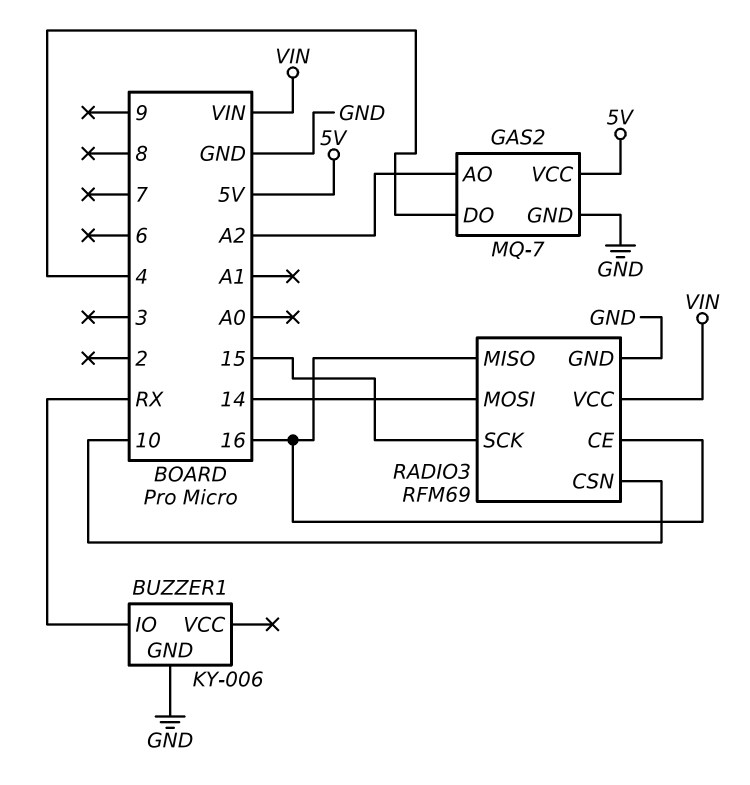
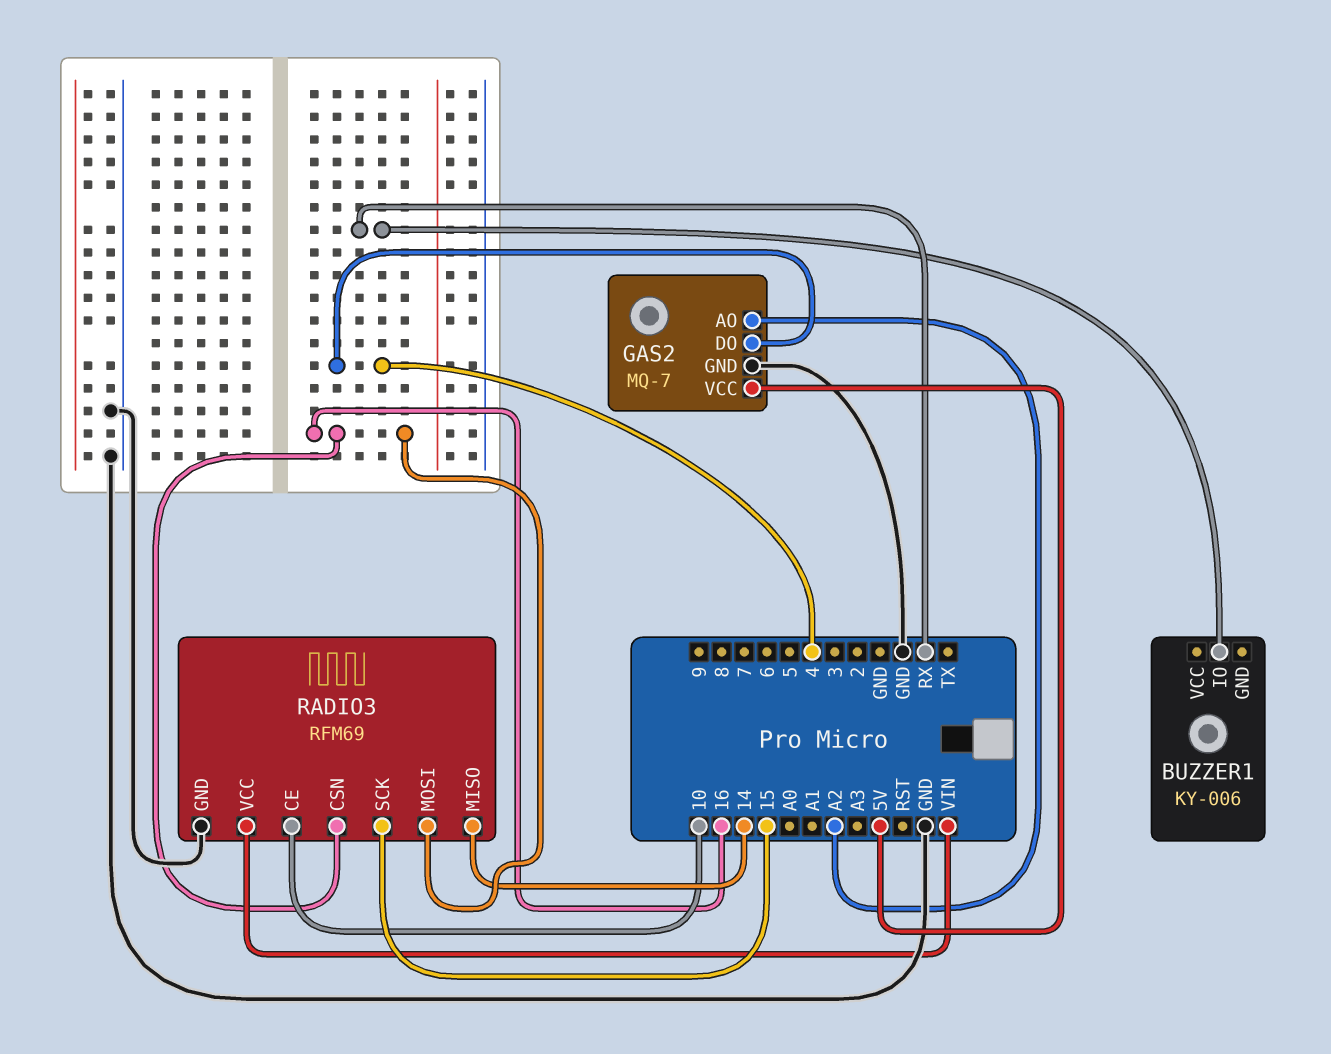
BUZZER1 pin GND: GND -> none
RADIO3 pin CE: 16 -> 10
RADIO3 pin CSN: 10 -> 16
RADIO3 pin MISO: 16 -> 14
RADIO3 pin MOSI: 14 -> 16

